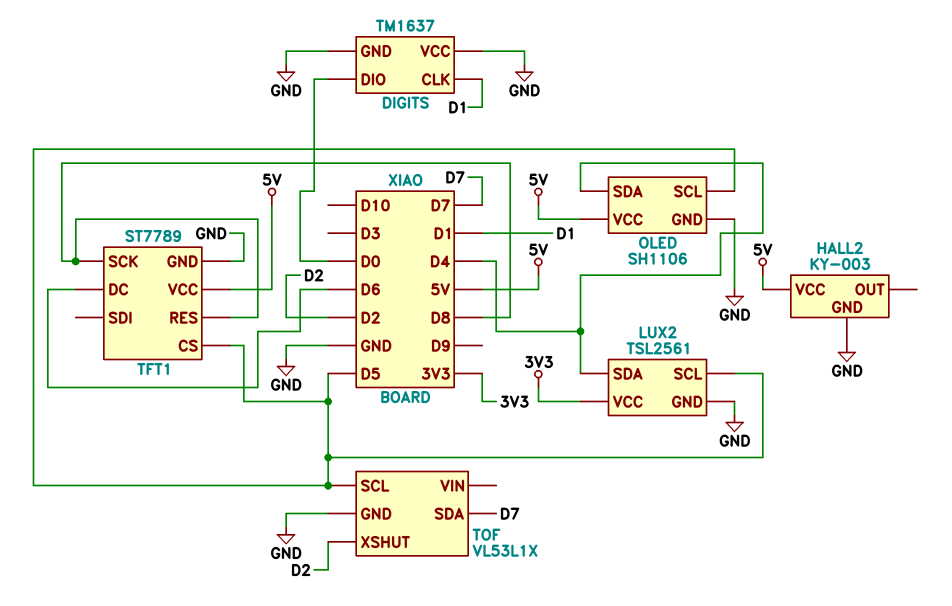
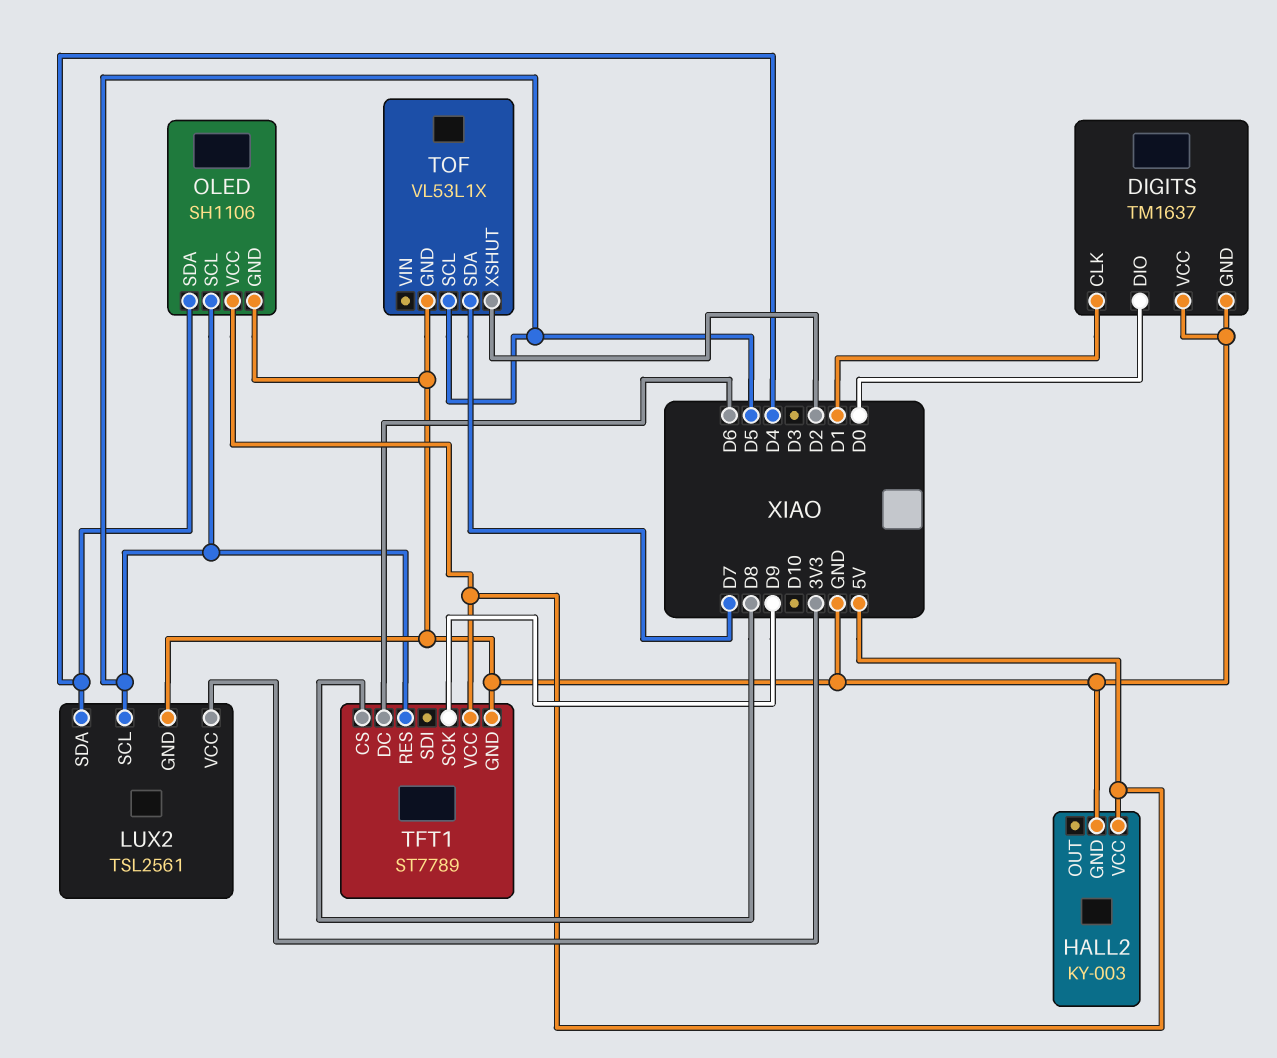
TFT1 pin CS: D5 -> D8
TFT1 pin RES: D8 -> D5
TFT1 pin SCK: D8 -> D9

